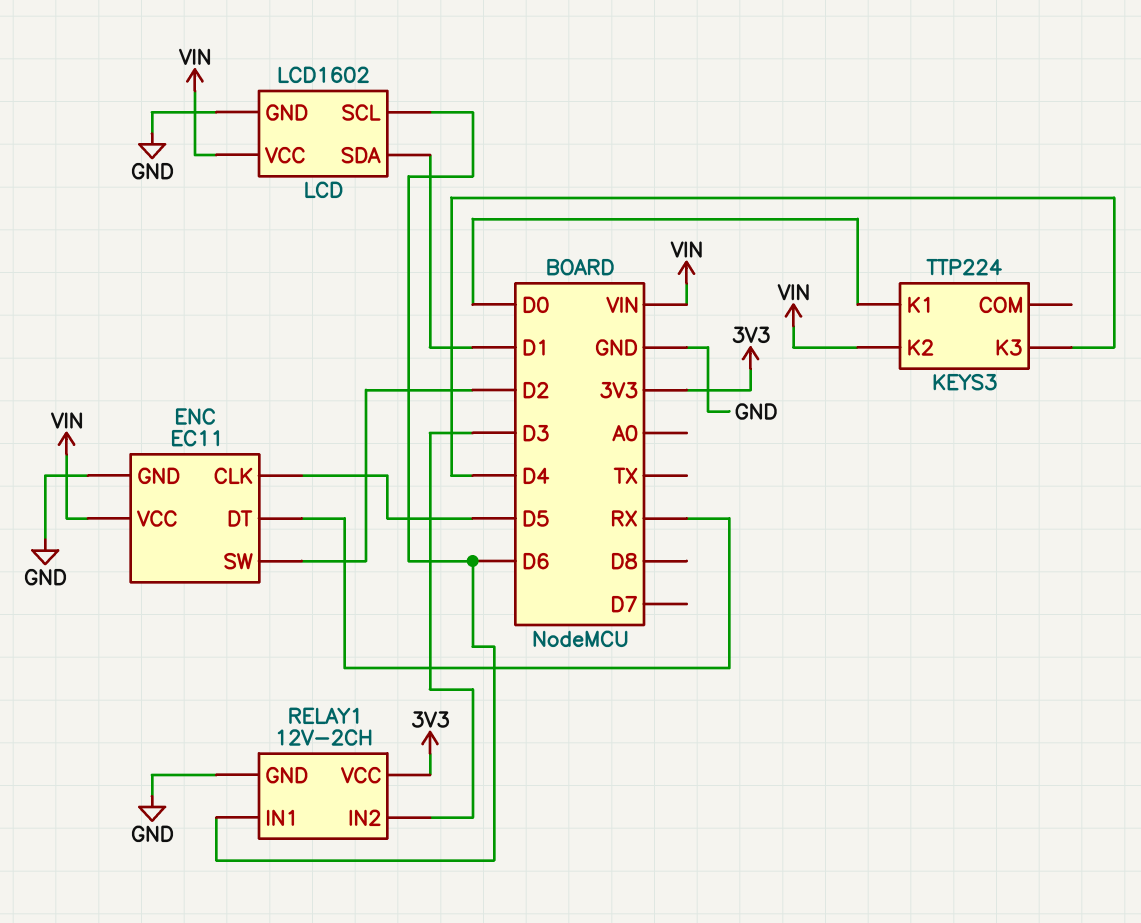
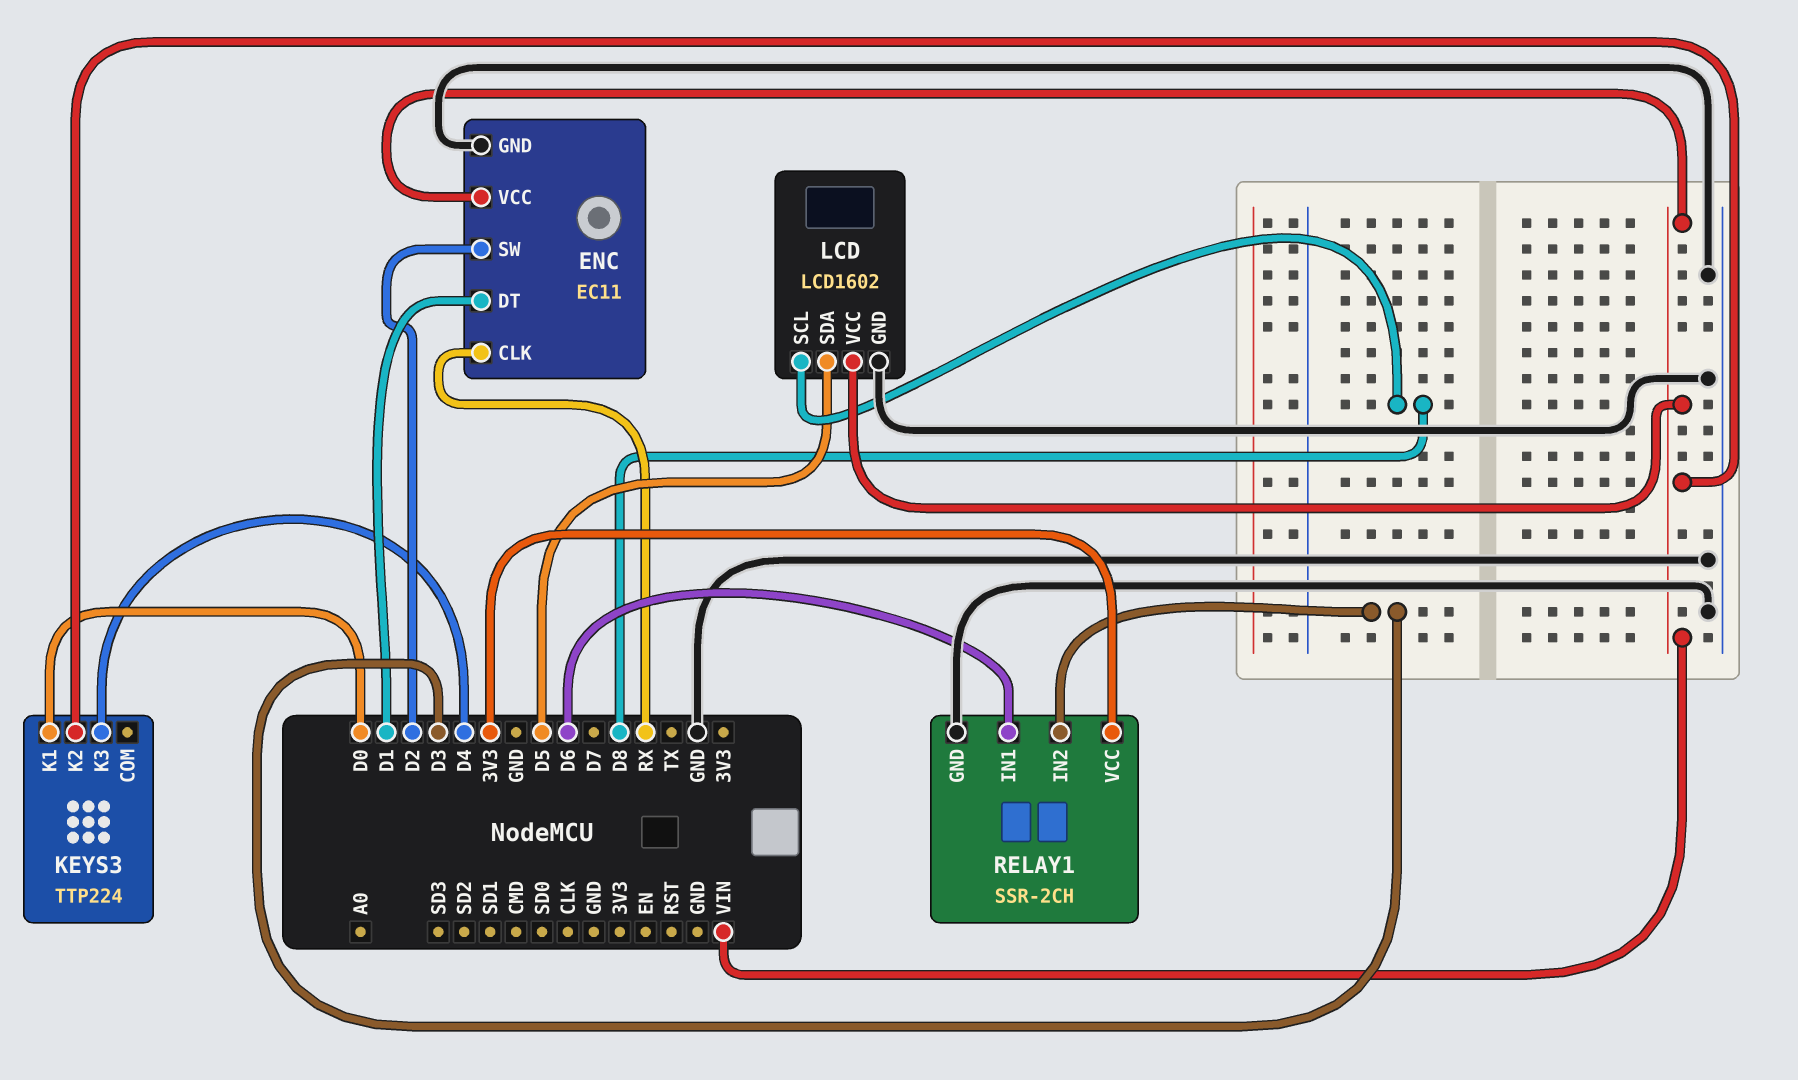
ENC pin CLK: D5 -> RX
ENC pin DT: RX -> D1
LCD pin SCL: D6 -> D8
LCD pin SDA: D1 -> D5
RELAY1: 12V-2CH -> SSR-2CH

